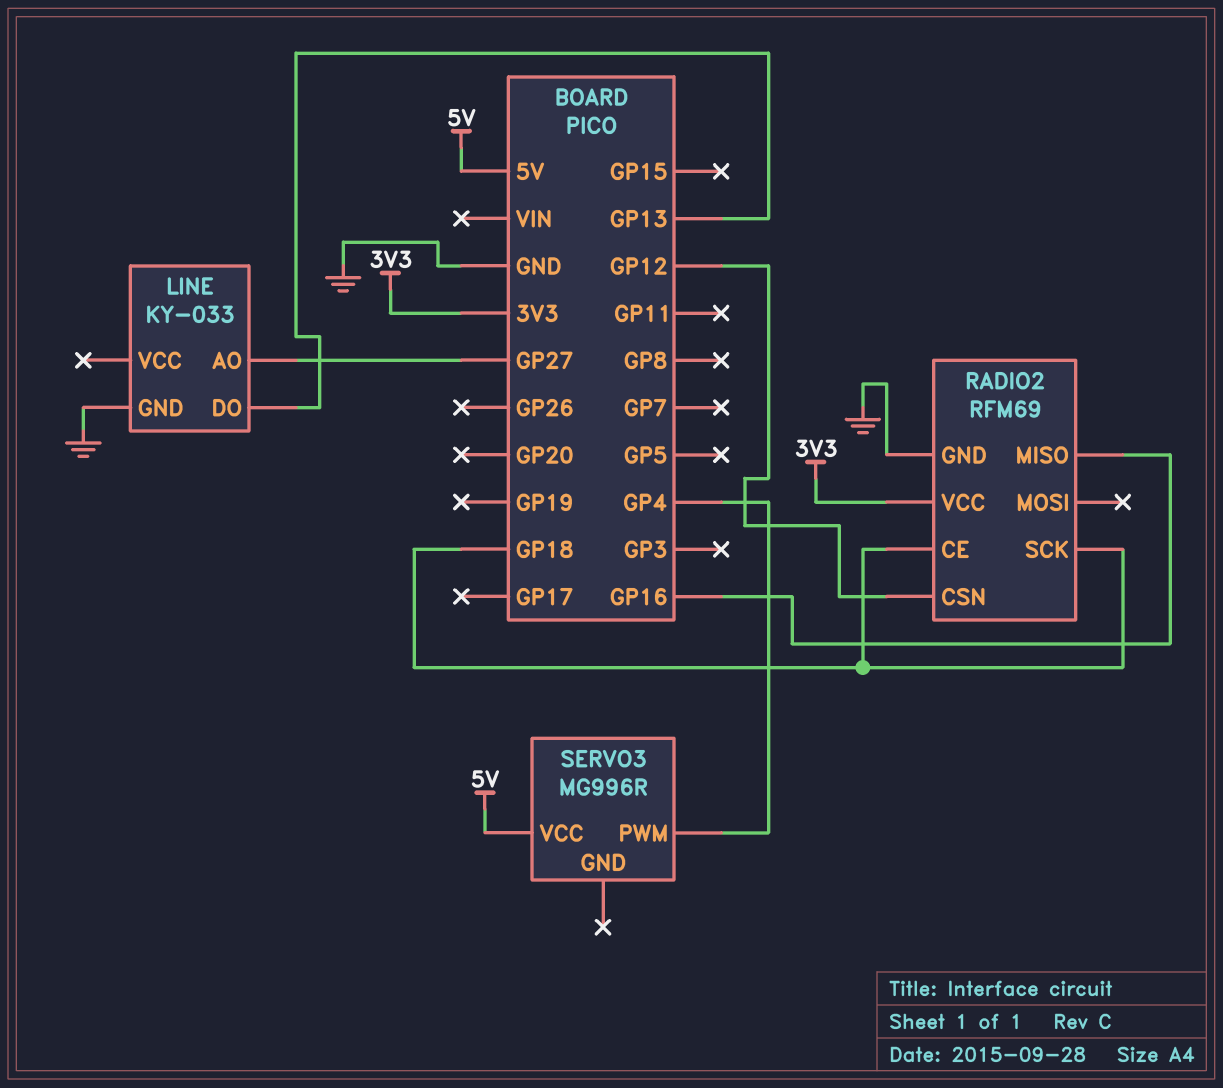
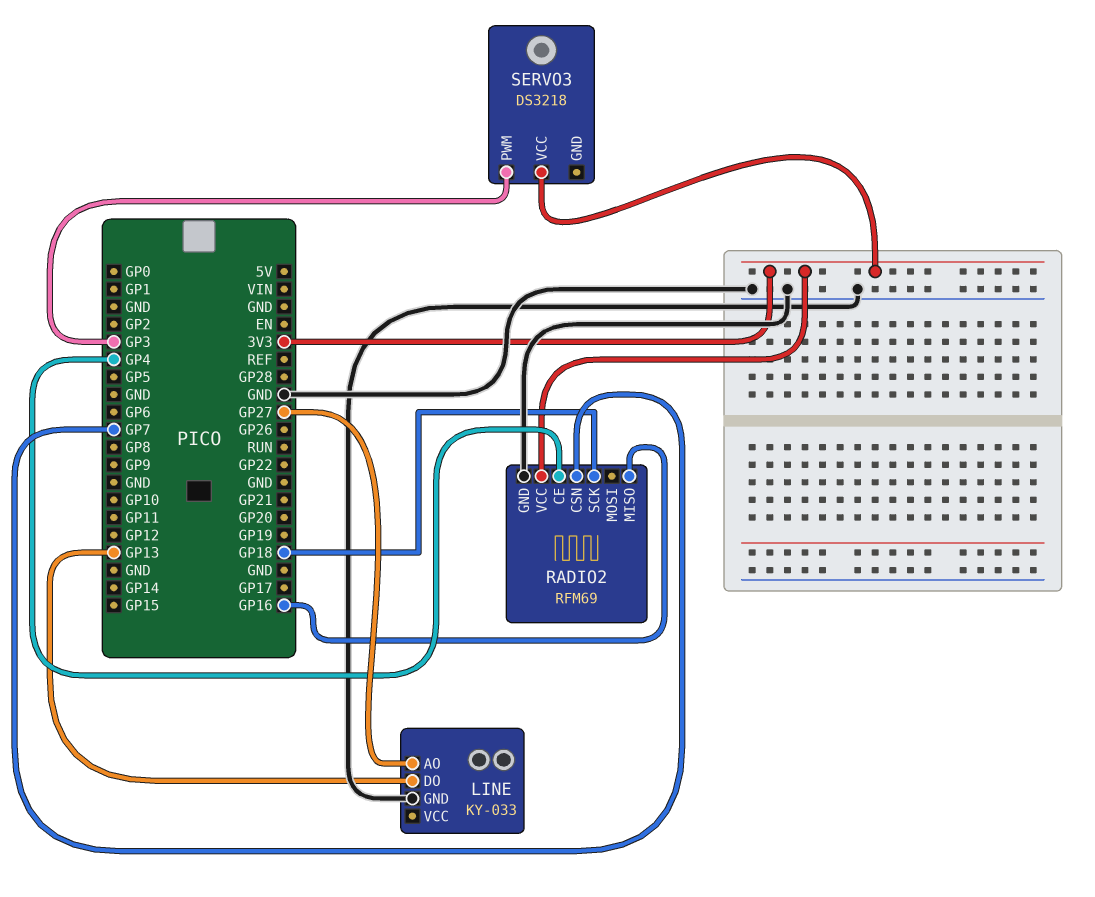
RADIO2 pin CE: GP18 -> GP4
RADIO2 pin CSN: GP12 -> GP7
SERVO3: MG996R -> DS3218
SERVO3 pin PWM: GP4 -> GP3
SERVO3 pin VCC: 5V -> 3V3

